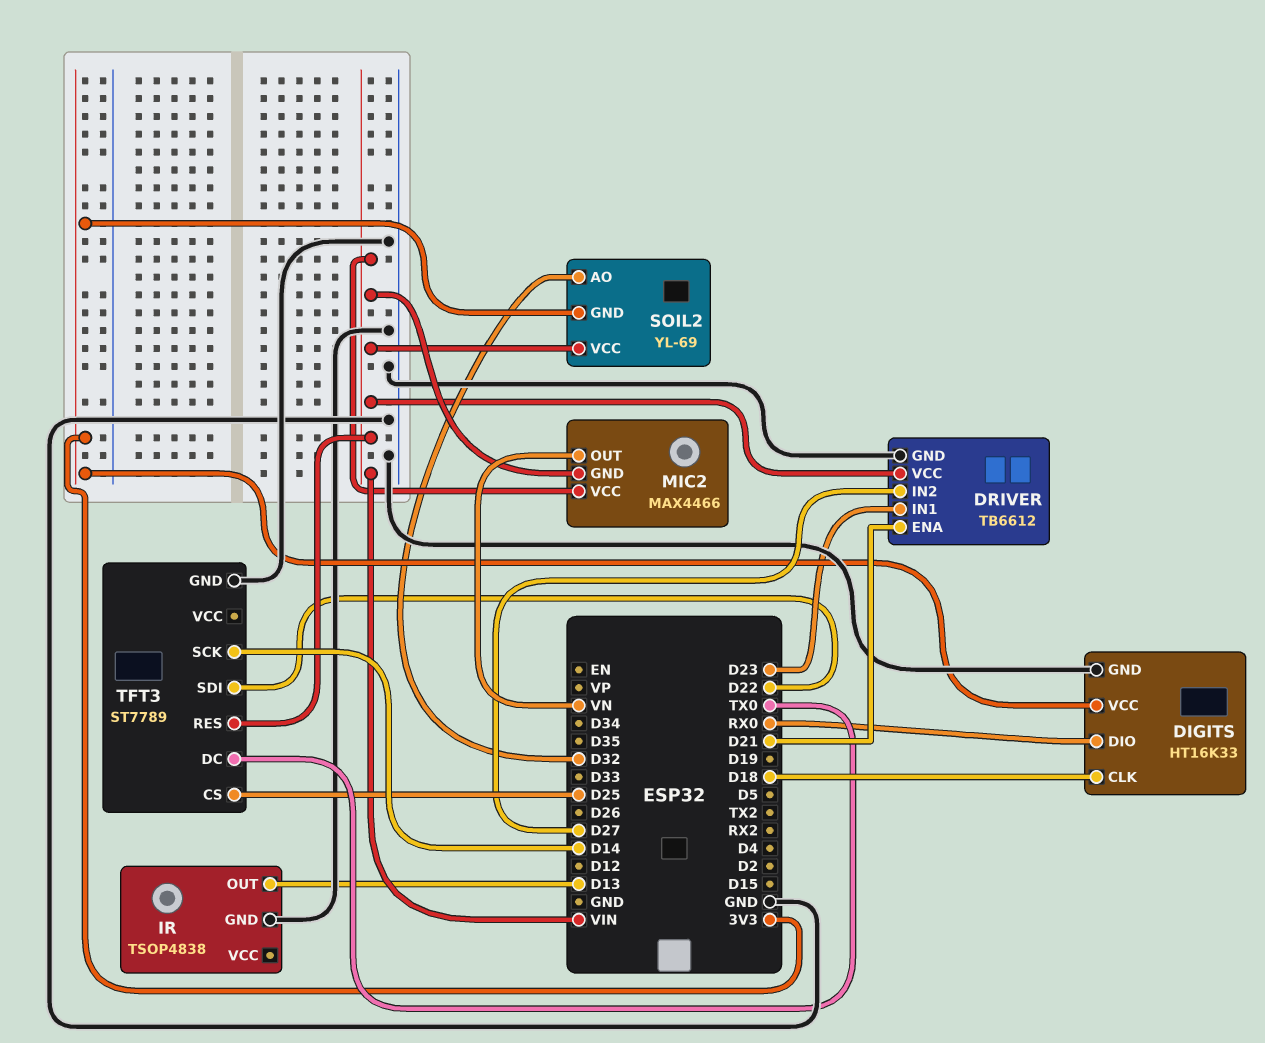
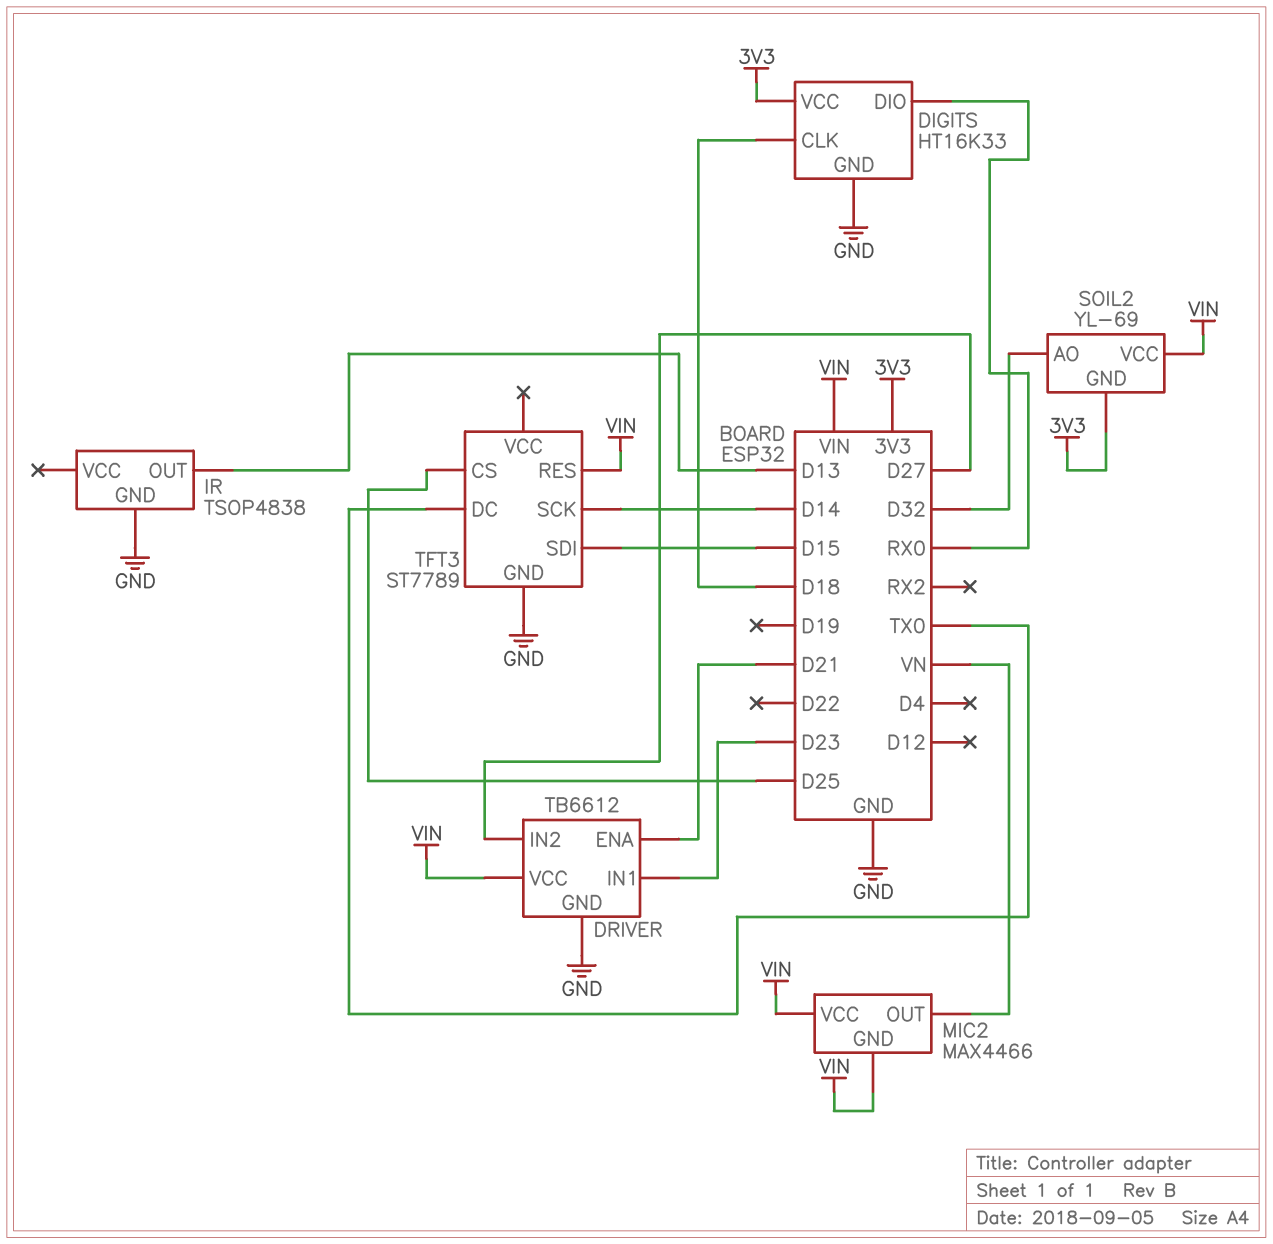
TFT3 pin SDI: D22 -> D15

